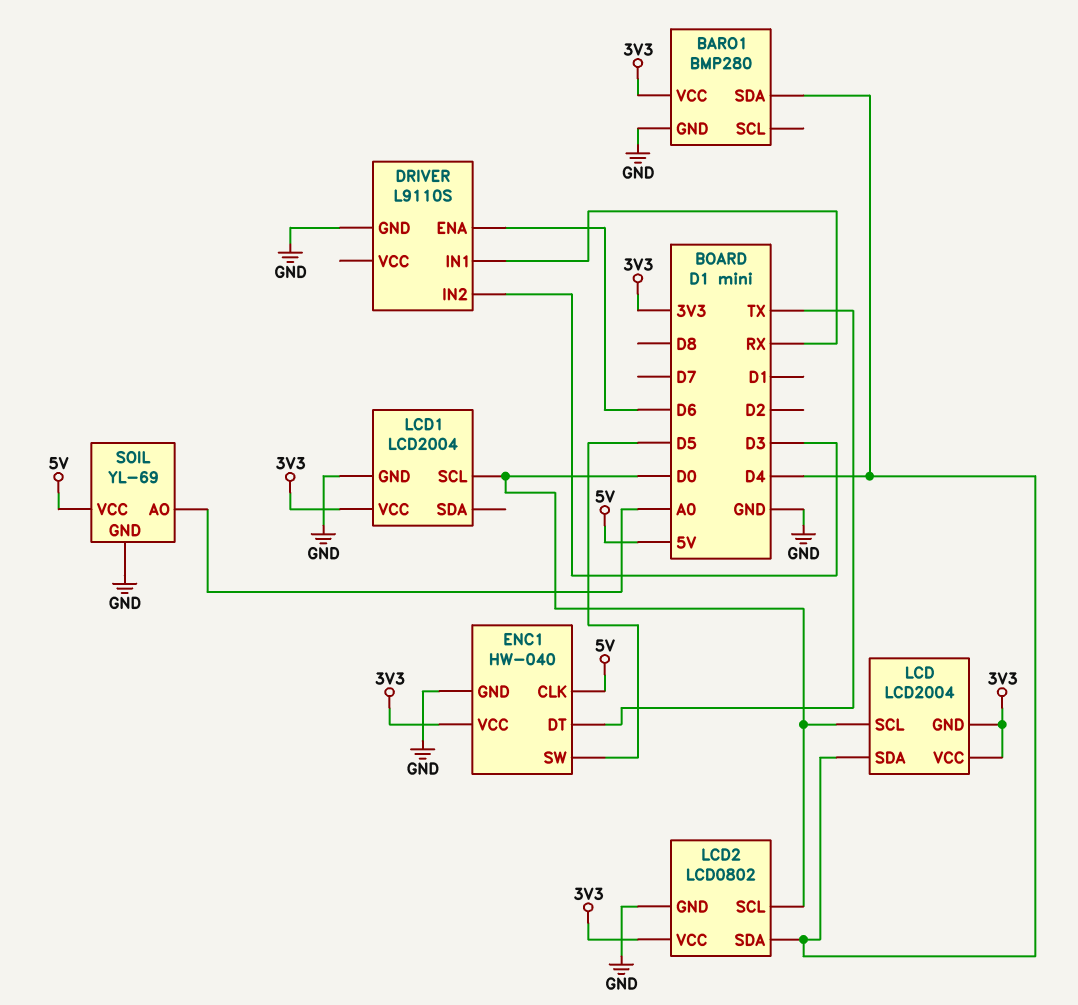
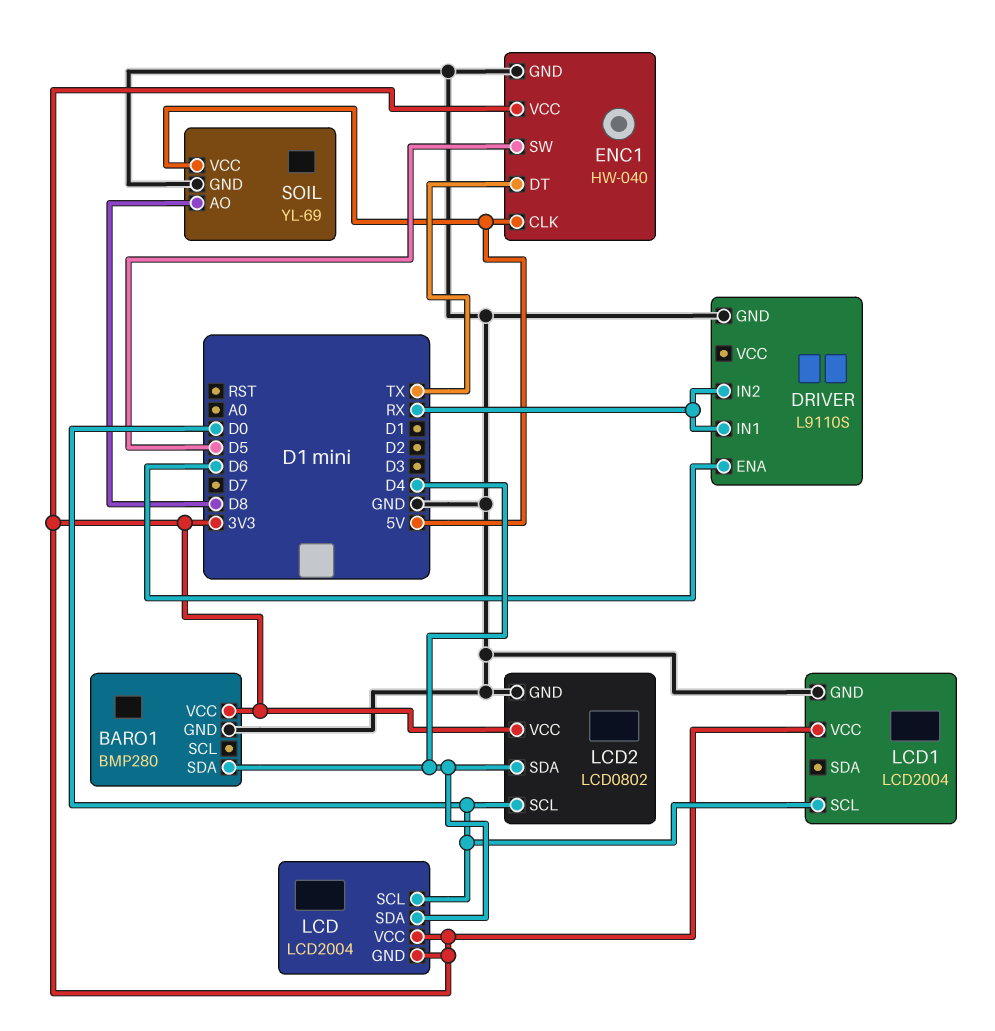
DRIVER pin IN2: D3 -> RX
SOIL pin AO: A0 -> D8

